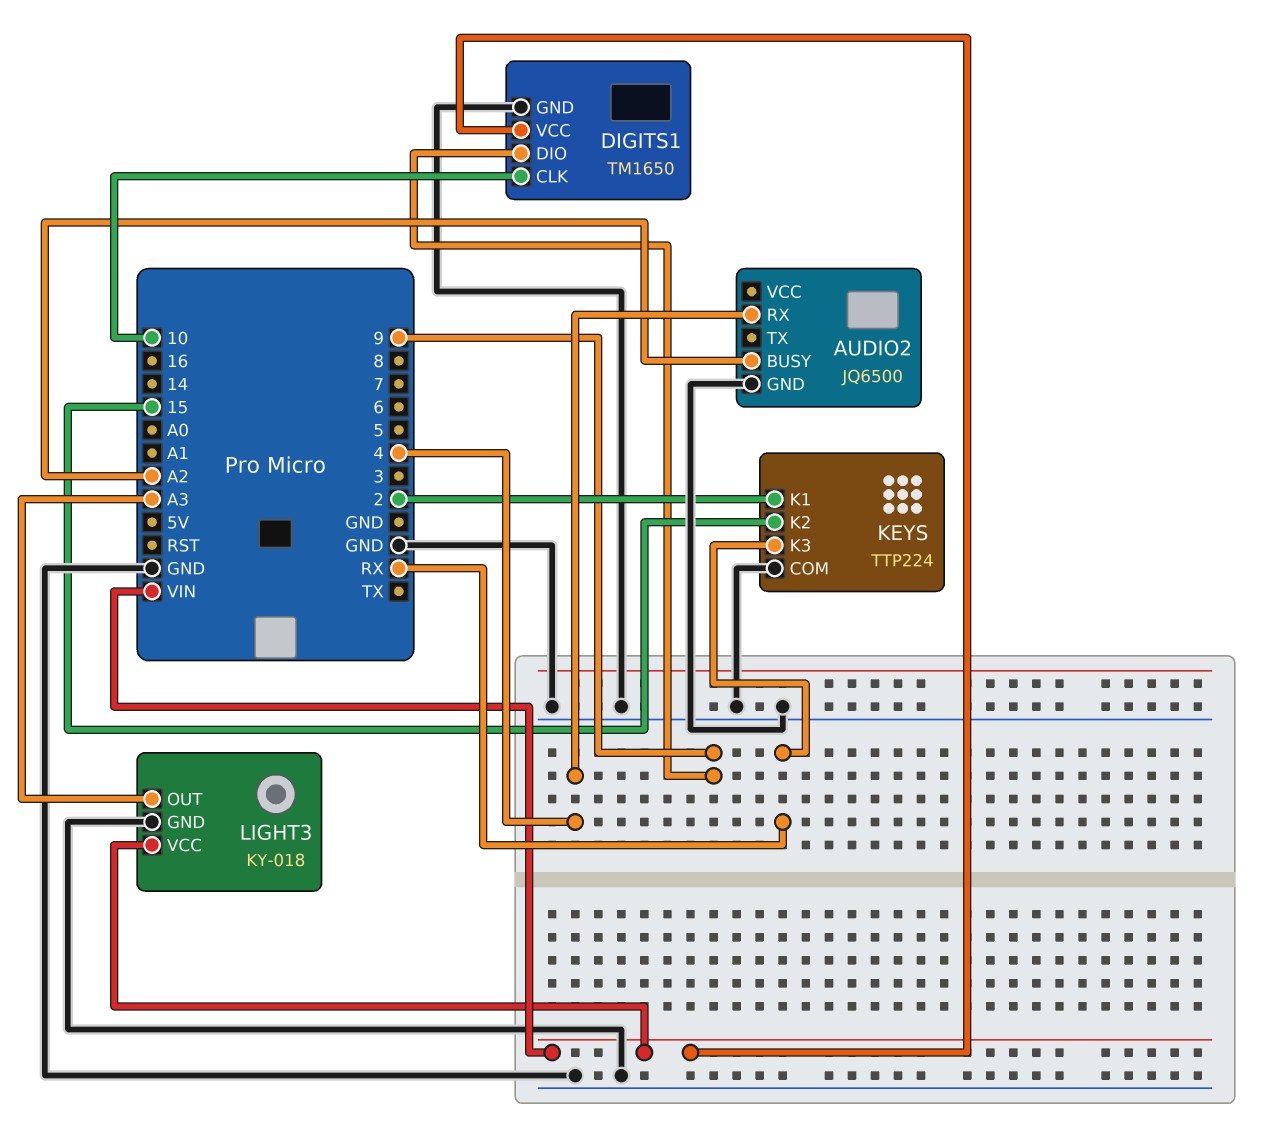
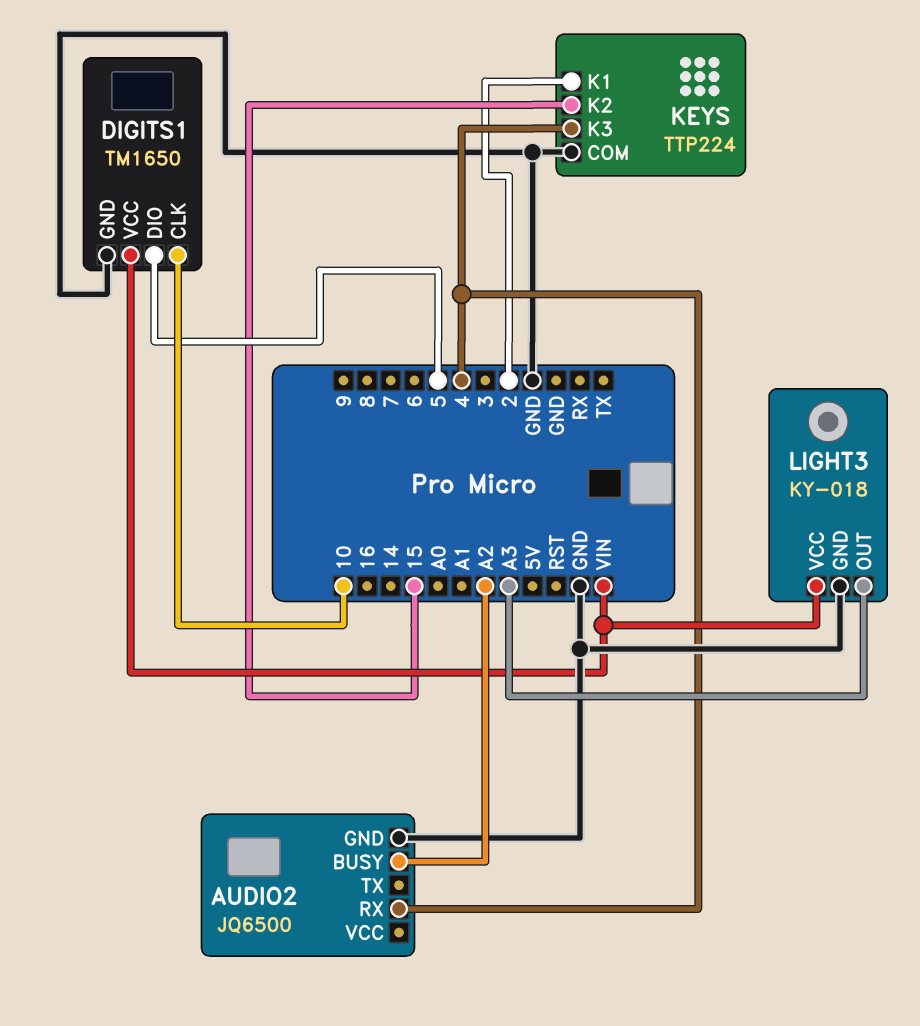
DIGITS1 pin DIO: 9 -> 5
KEYS pin K3: RX -> 4

